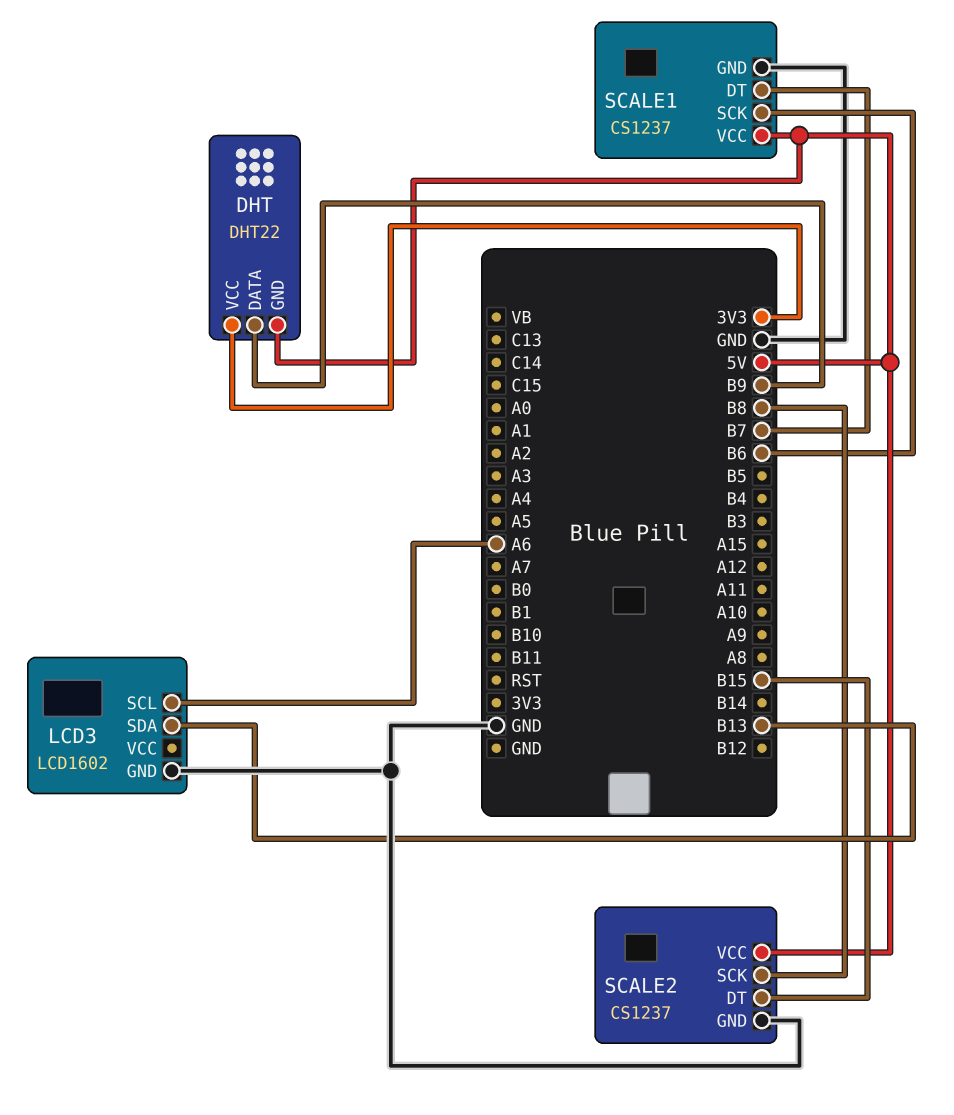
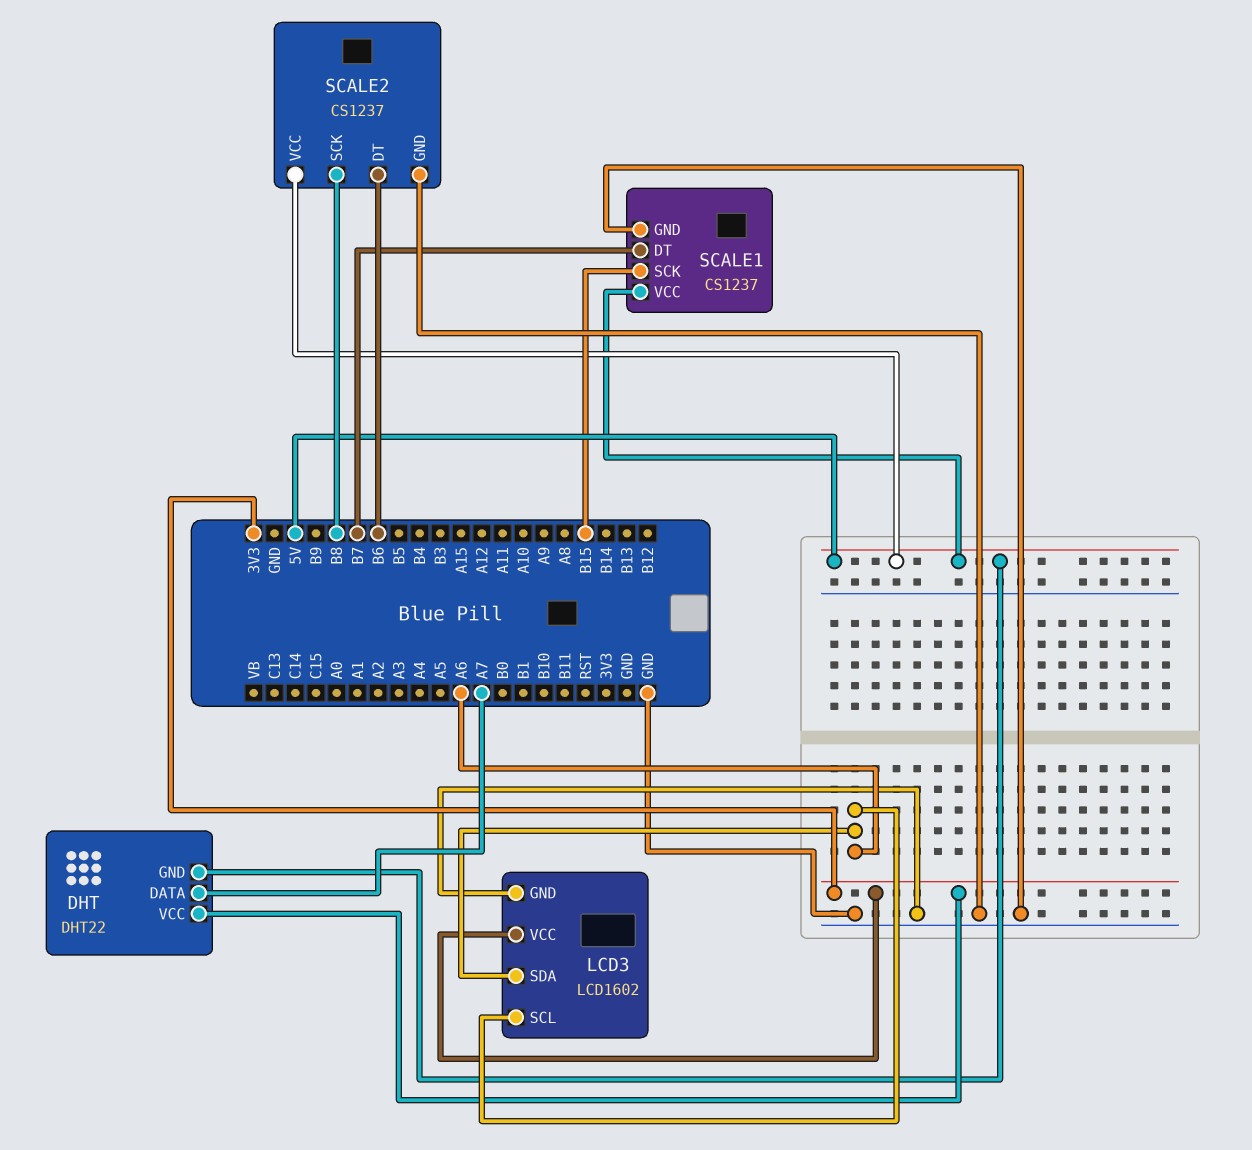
DHT pin DATA: B9 -> A7
LCD3 pin SDA: B13 -> A6
LCD3 pin VCC: none -> 3V3
SCALE1 pin SCK: B6 -> B15
SCALE2 pin DT: B15 -> B6

